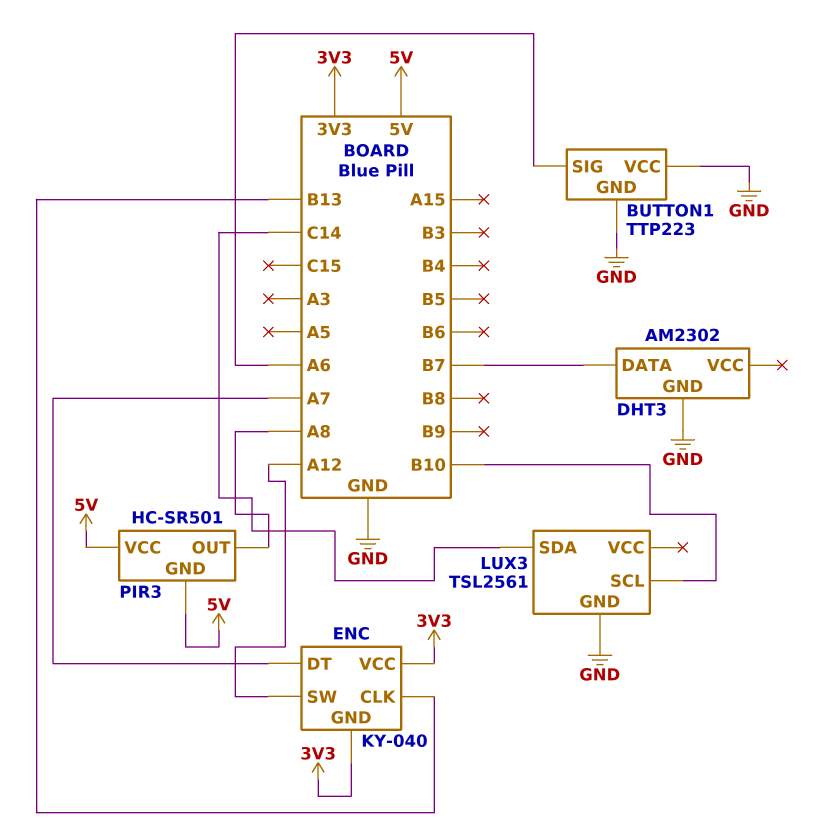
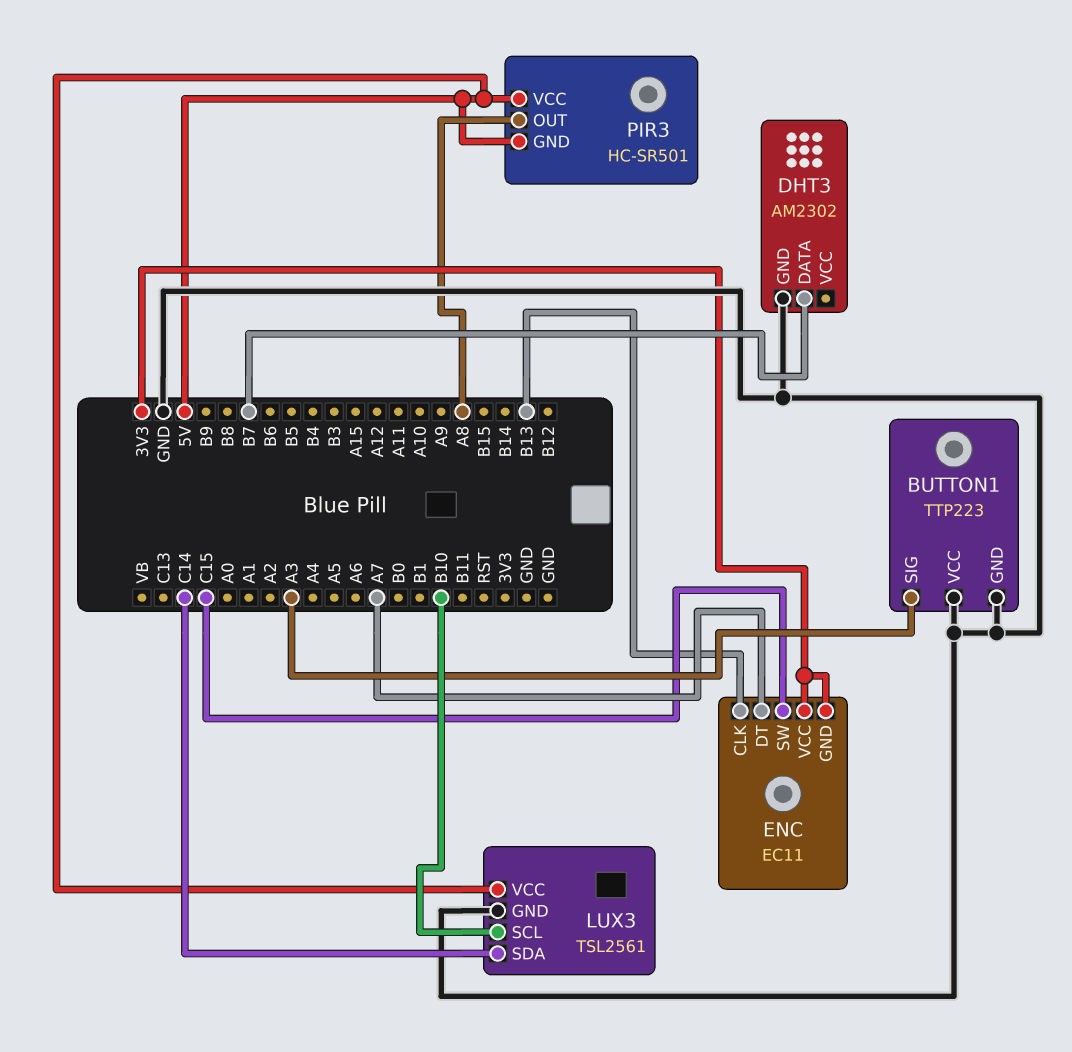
BUTTON1 pin SIG: A6 -> A3
ENC: KY-040 -> EC11
ENC pin SW: A12 -> C15
LUX3 pin VCC: none -> 5V

